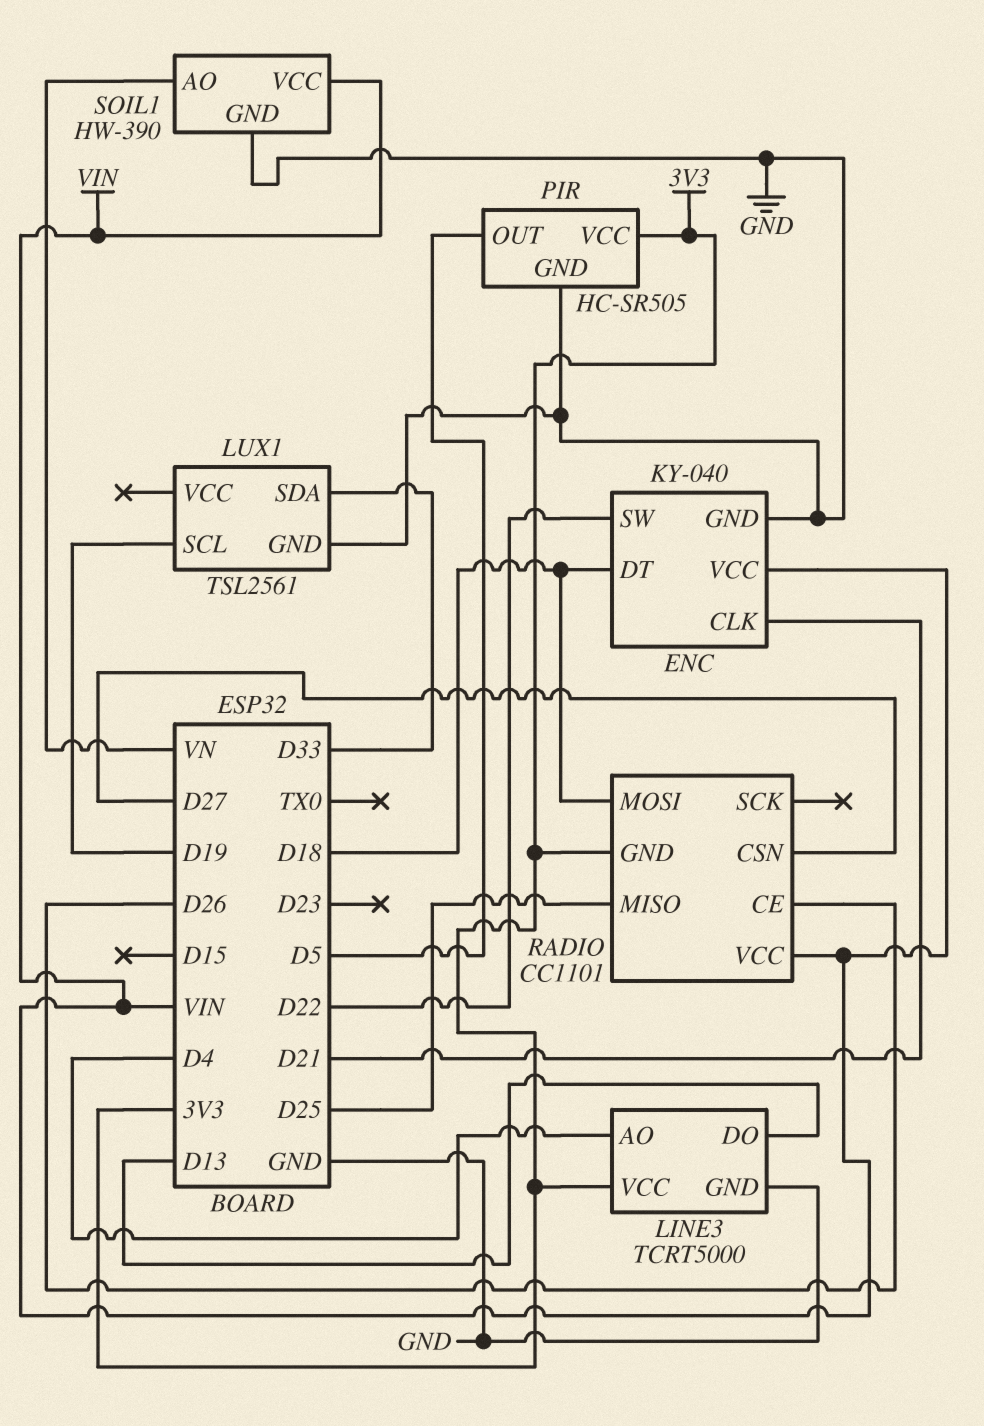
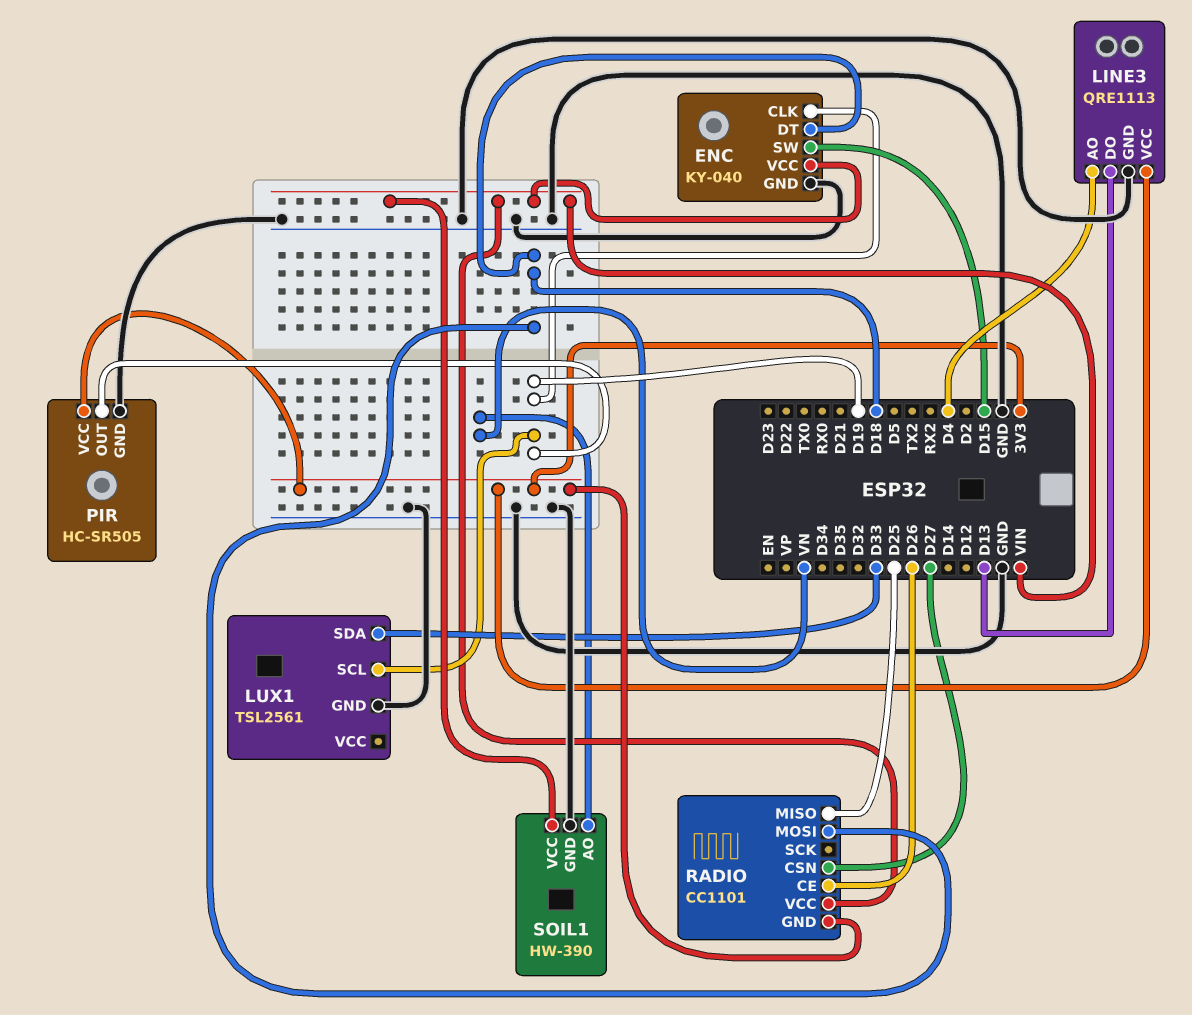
ENC pin CLK: D21 -> D19
ENC pin SW: D22 -> D15
LINE3: TCRT5000 -> QRE1113
PIR pin OUT: D5 -> D19

